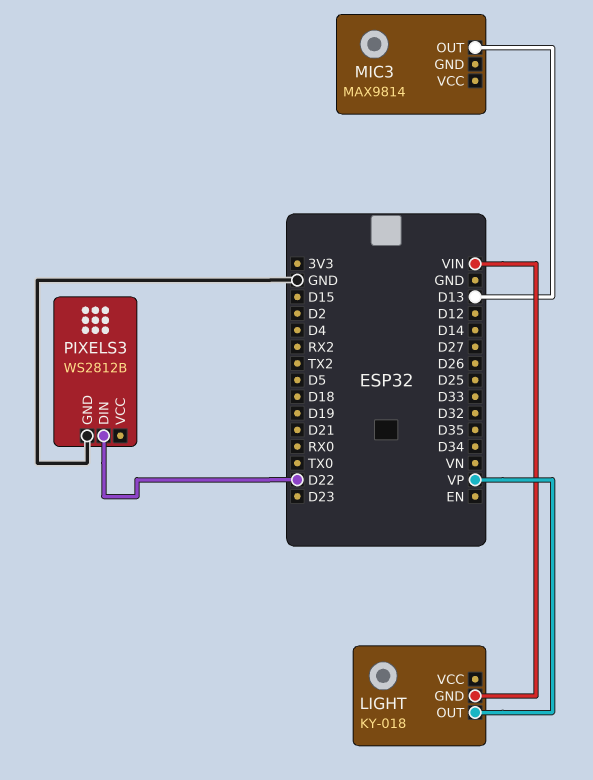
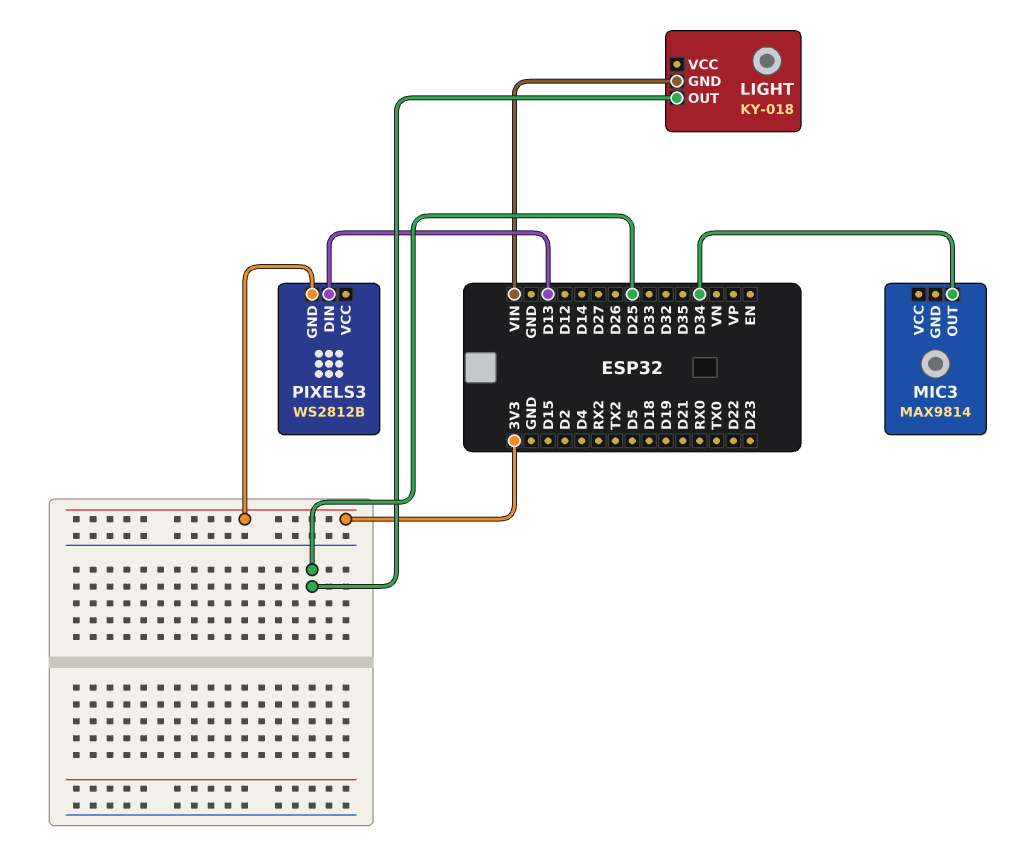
LIGHT pin OUT: VP -> D25
MIC3 pin OUT: D13 -> D34
PIXELS3 pin DIN: D22 -> D13
PIXELS3 pin GND: GND -> 3V3

